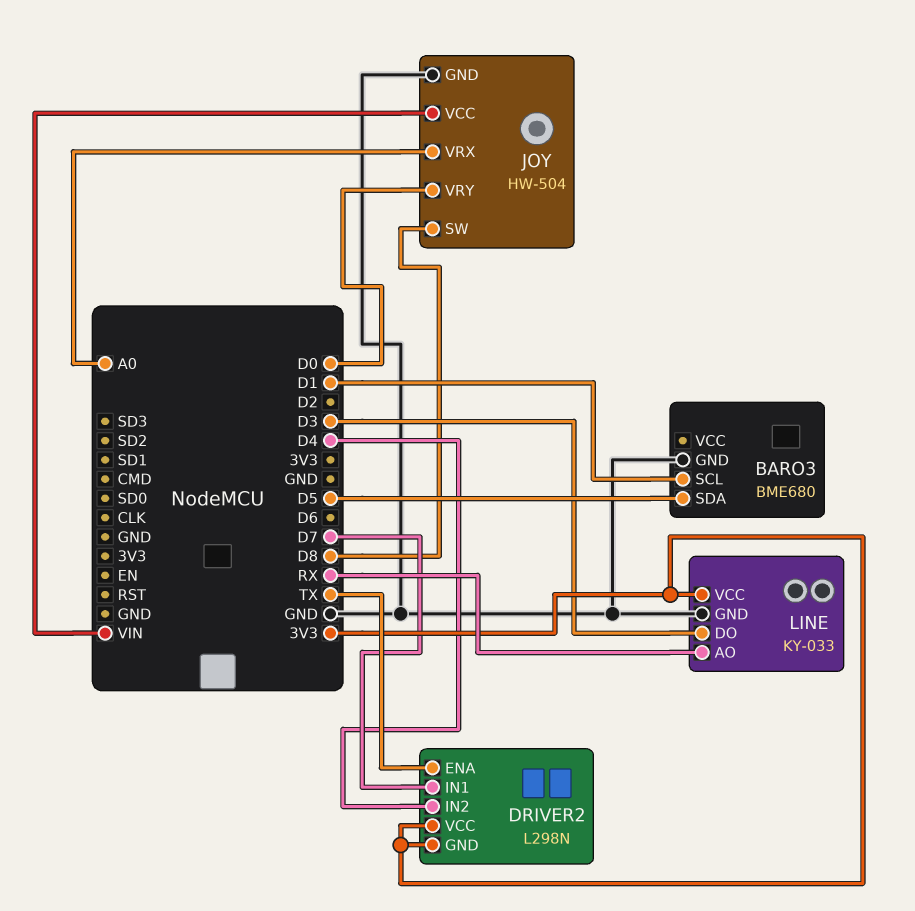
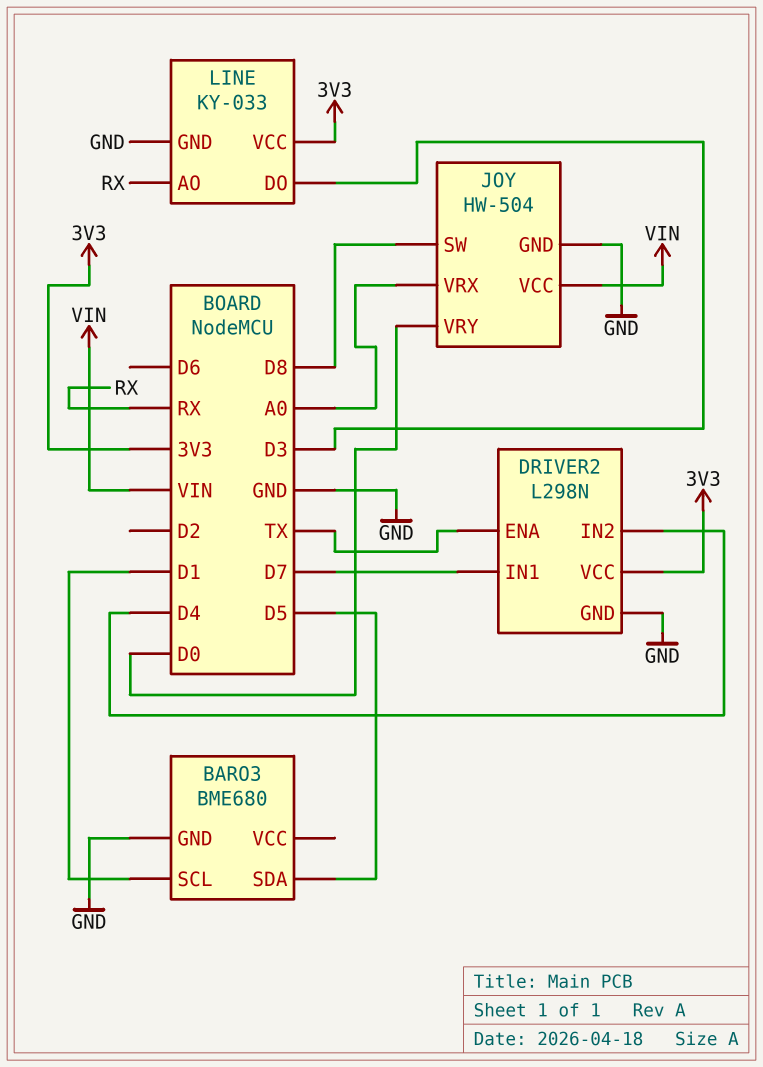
DRIVER2 pin GND: 3V3 -> GND

